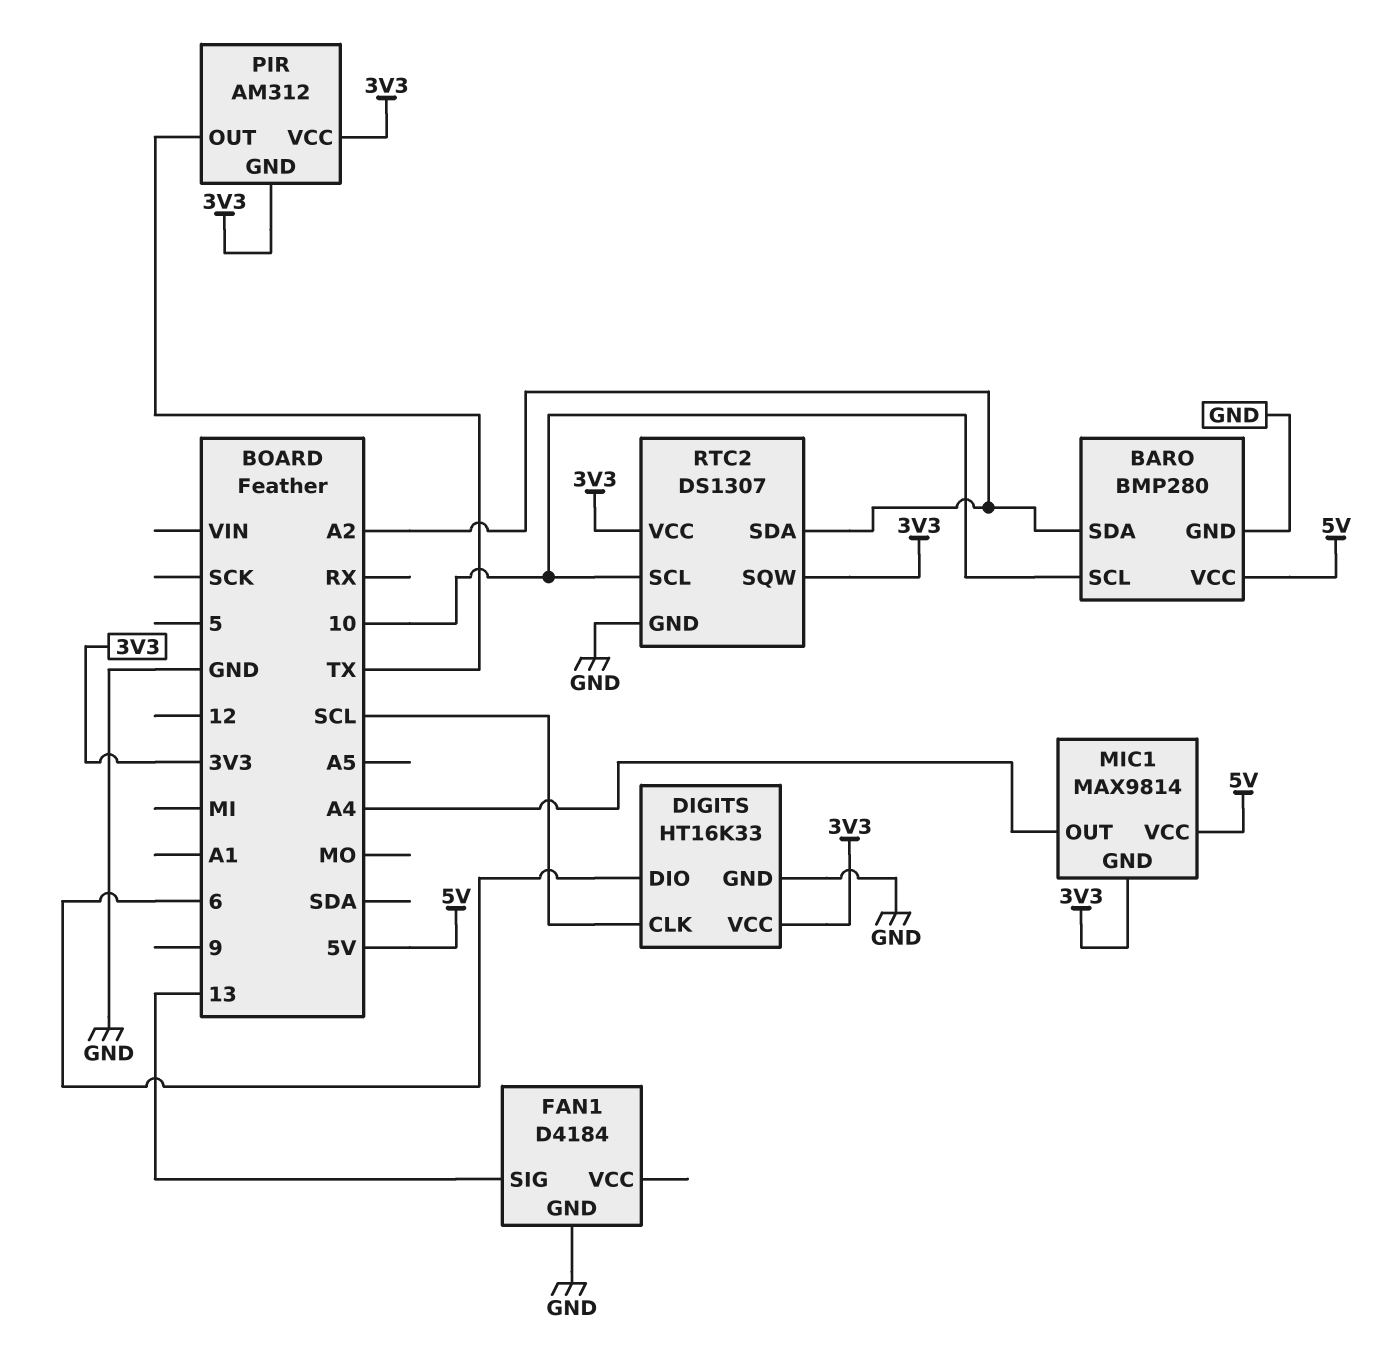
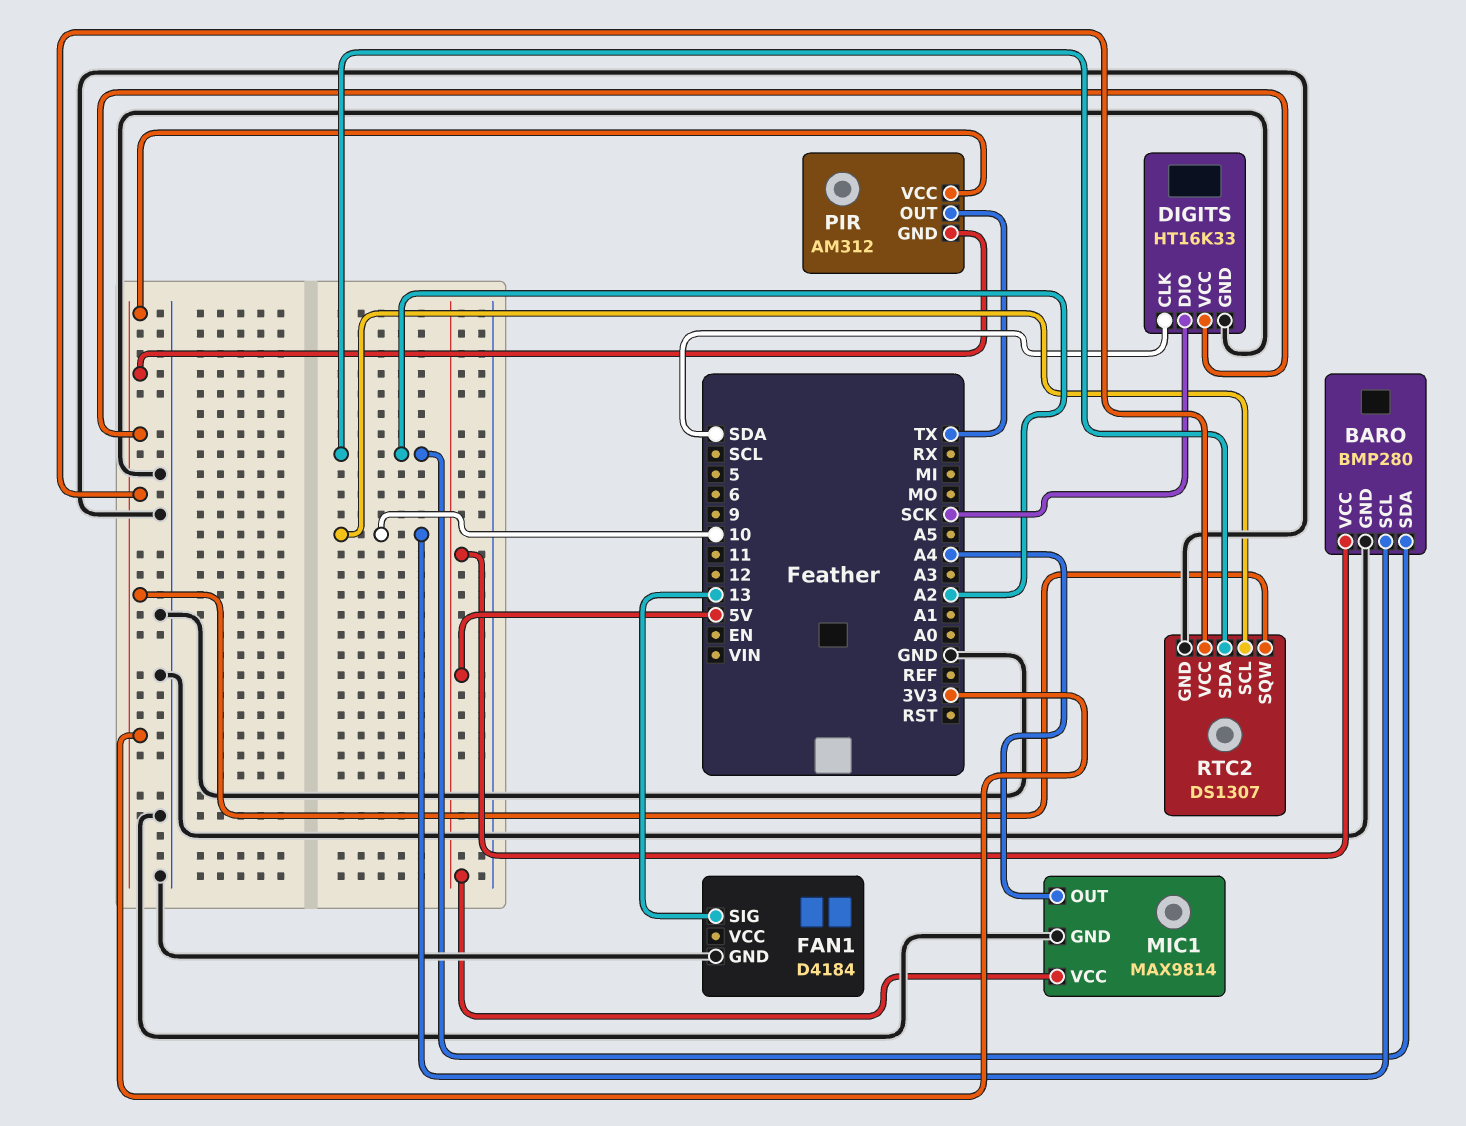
DIGITS pin CLK: SCL -> SDA
DIGITS pin DIO: 6 -> SCK
MIC1 pin GND: 3V3 -> GND

